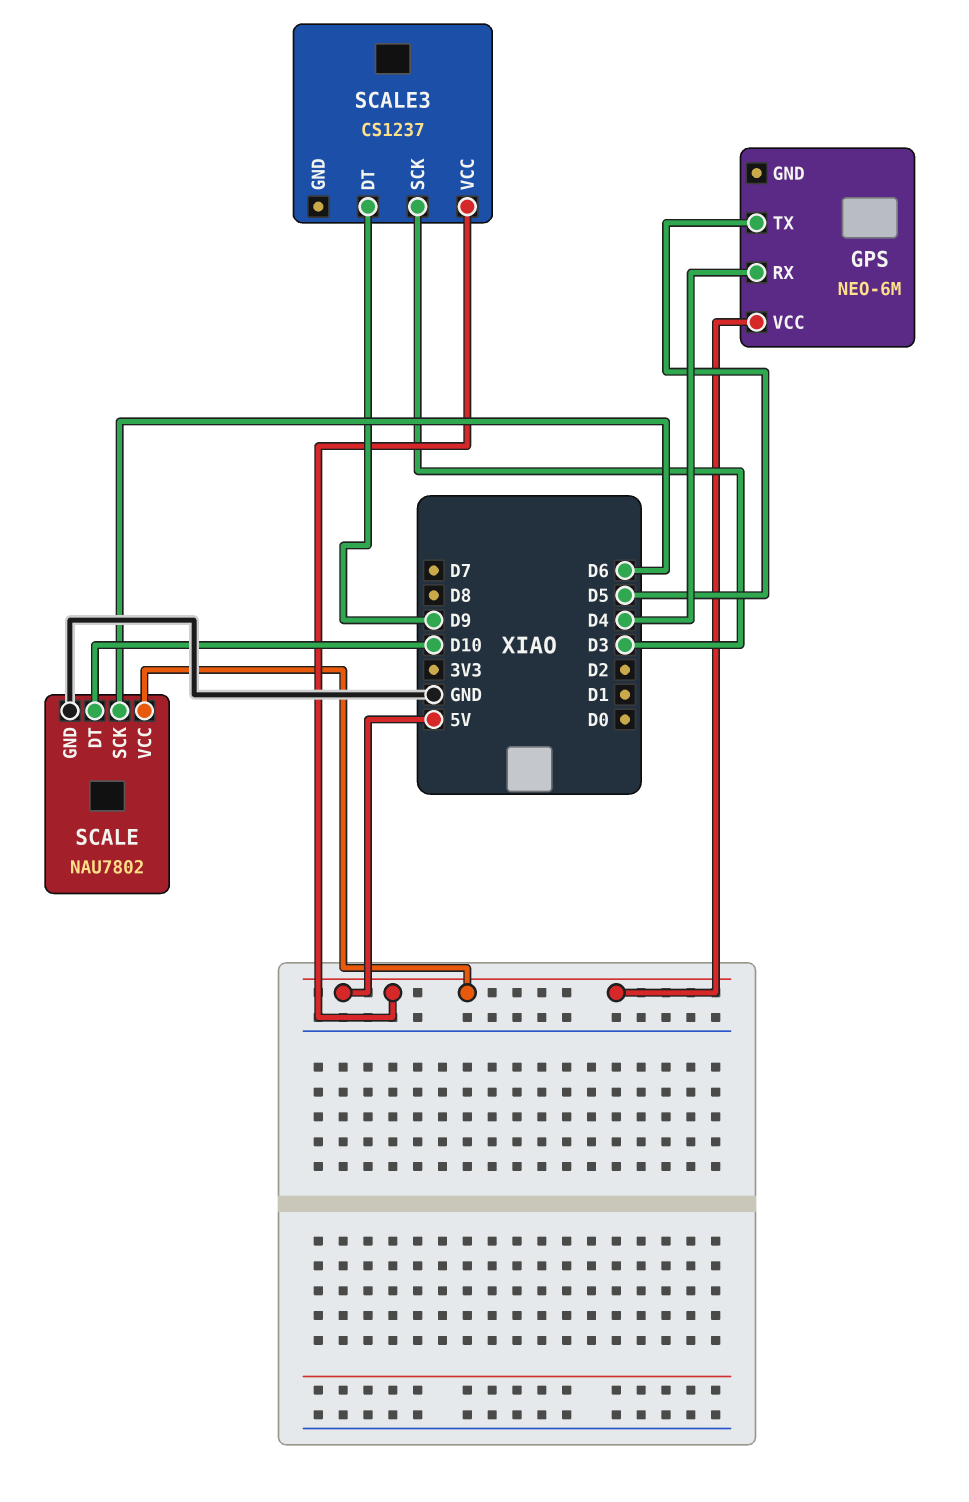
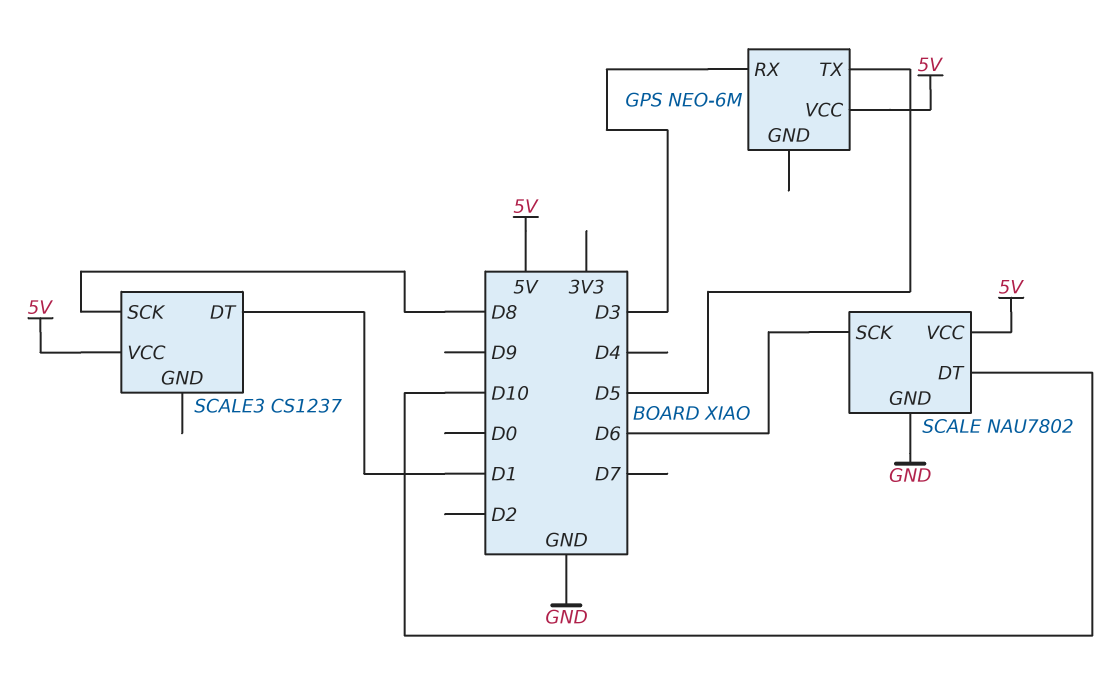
GPS pin RX: D4 -> D3
SCALE3 pin DT: D9 -> D1
SCALE3 pin SCK: D3 -> D8

